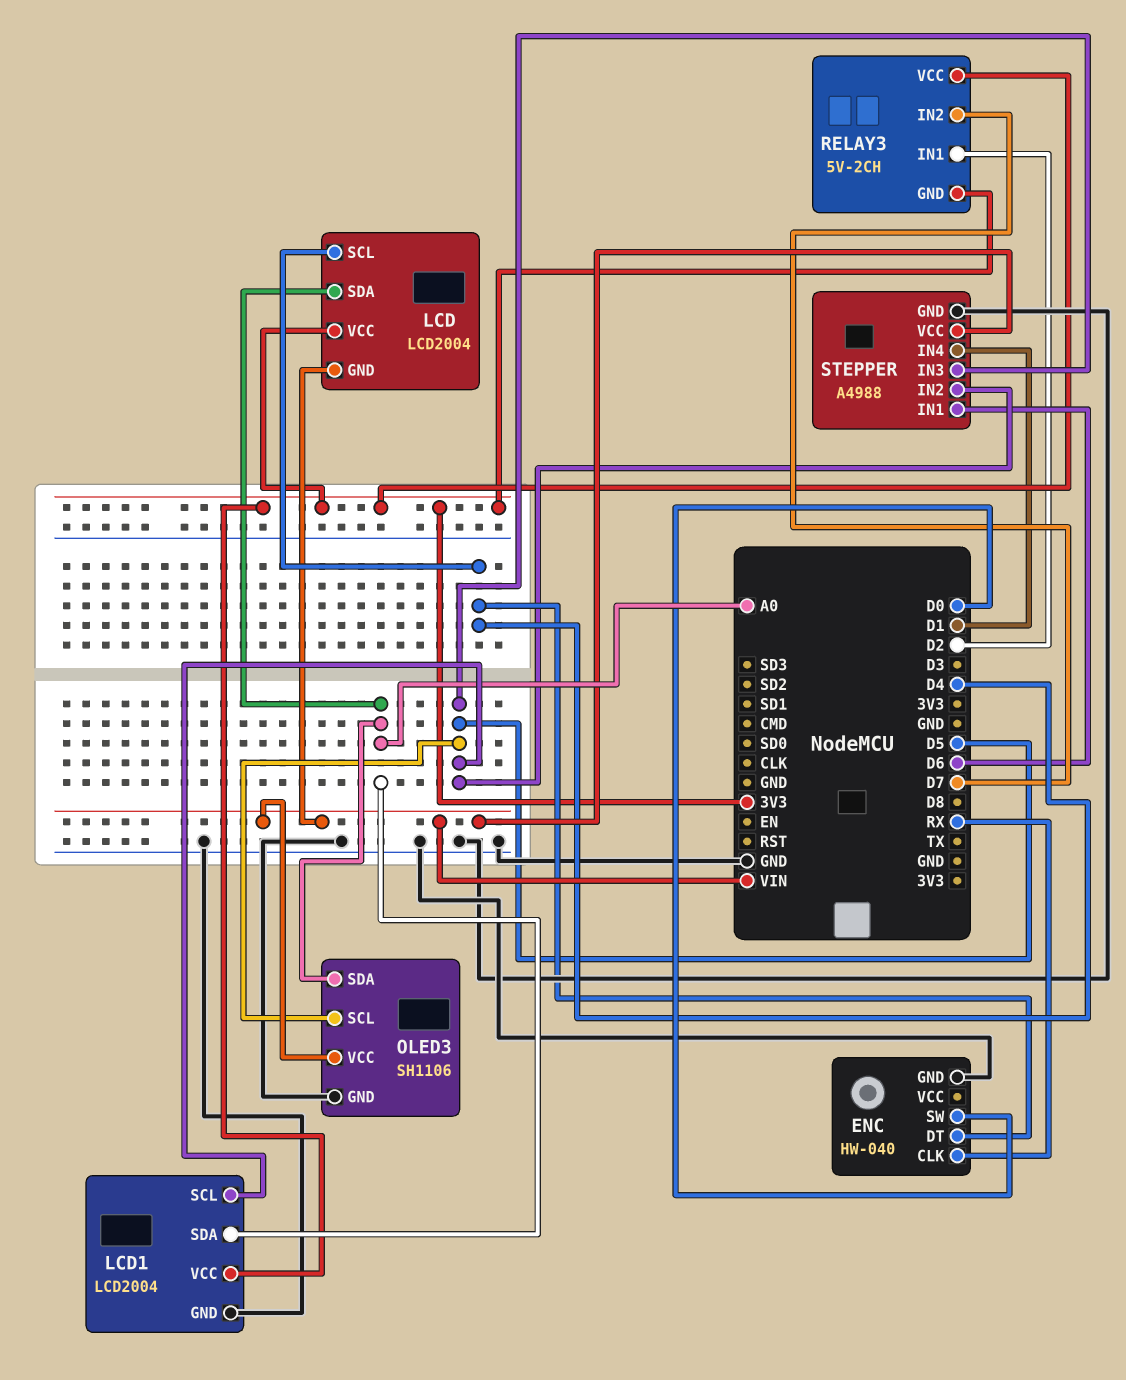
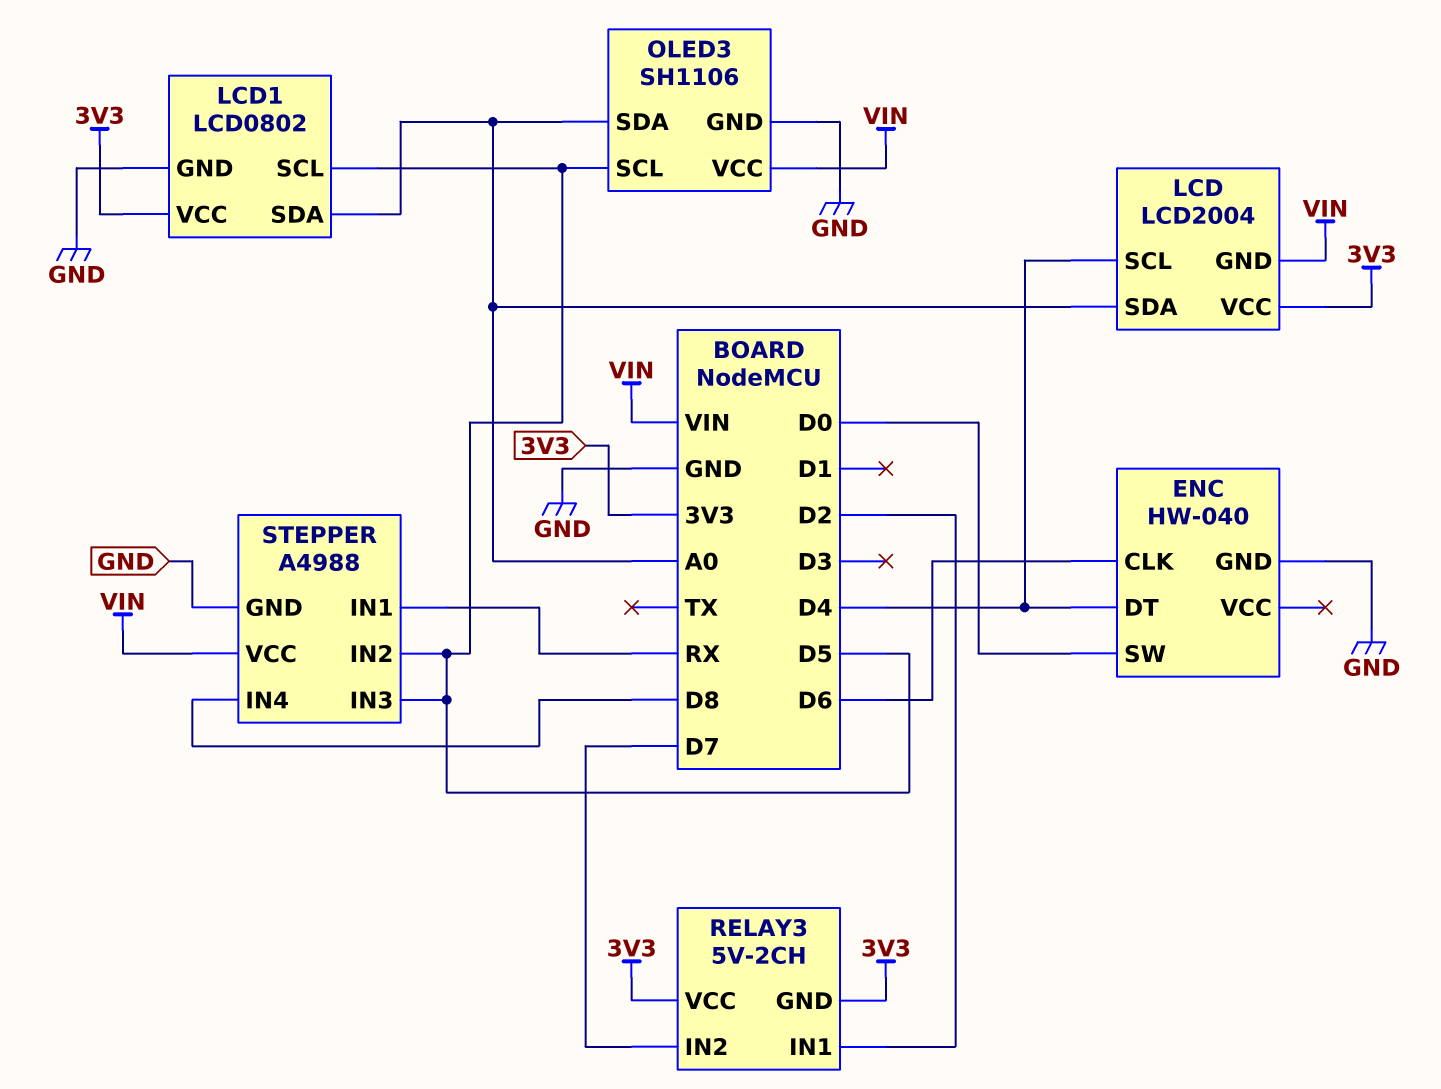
ENC pin CLK: RX -> D6
LCD1: LCD2004 -> LCD0802
STEPPER pin IN1: D6 -> RX
STEPPER pin IN4: D1 -> D8

